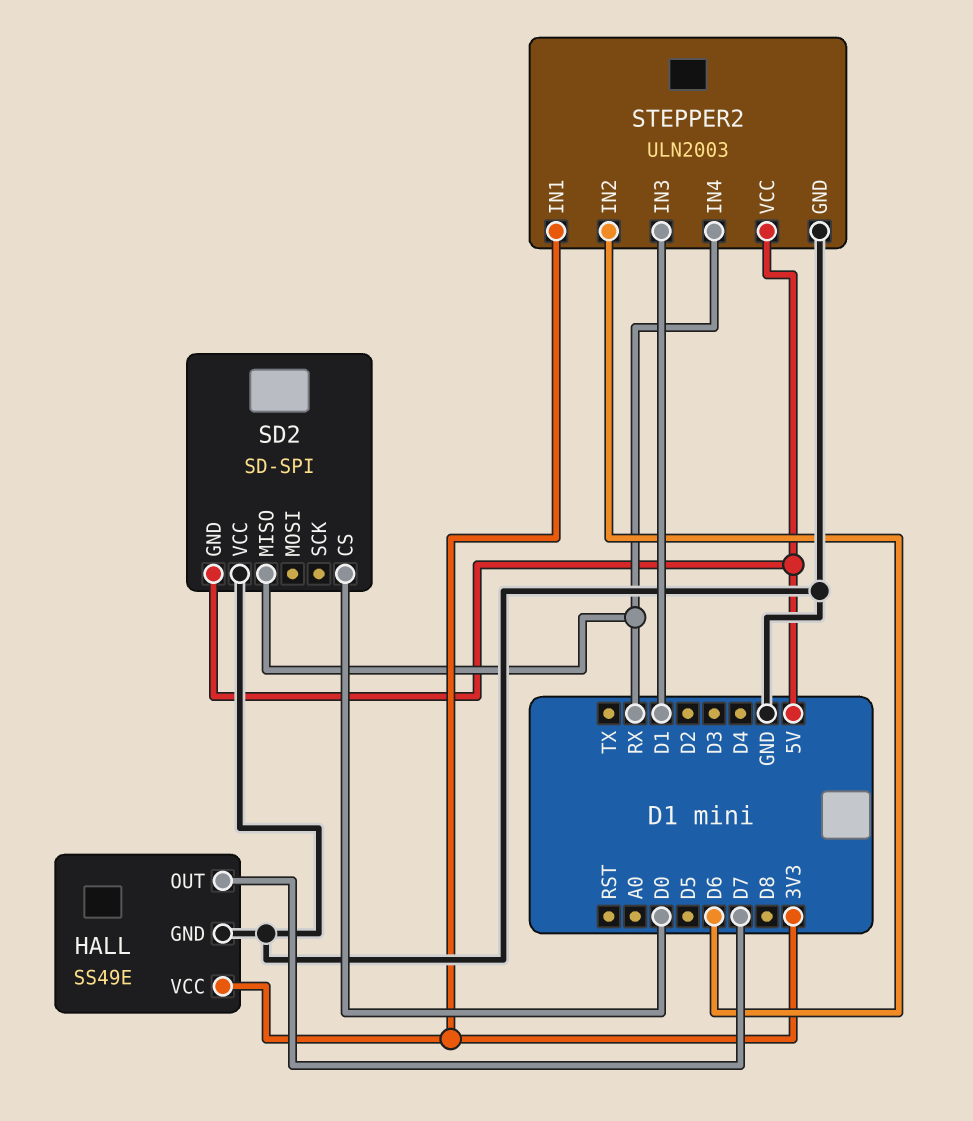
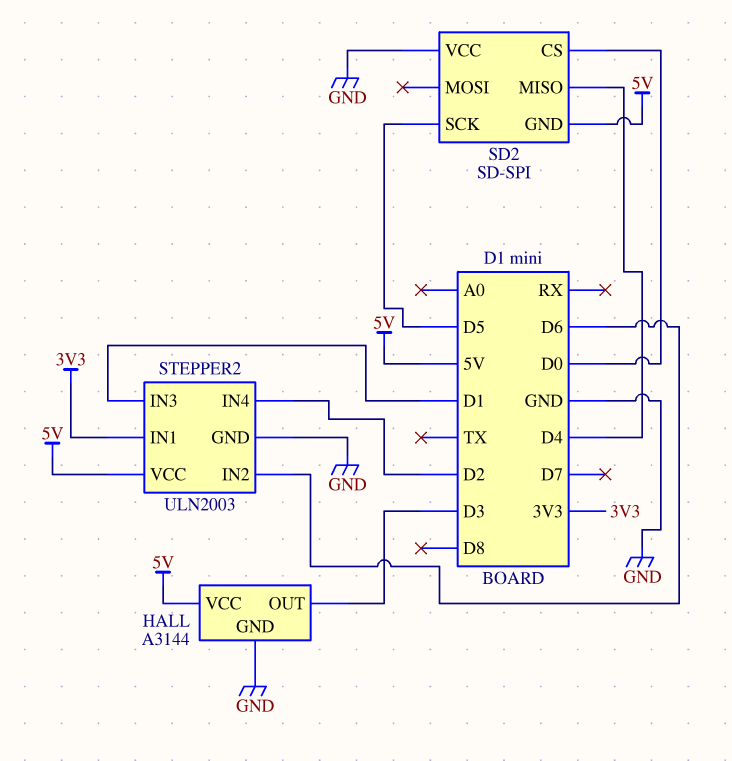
HALL: SS49E -> A3144
HALL pin OUT: D7 -> D3
HALL pin VCC: 3V3 -> 5V
SD2 pin MISO: RX -> D4
SD2 pin SCK: none -> D5
STEPPER2 pin IN4: RX -> D2

